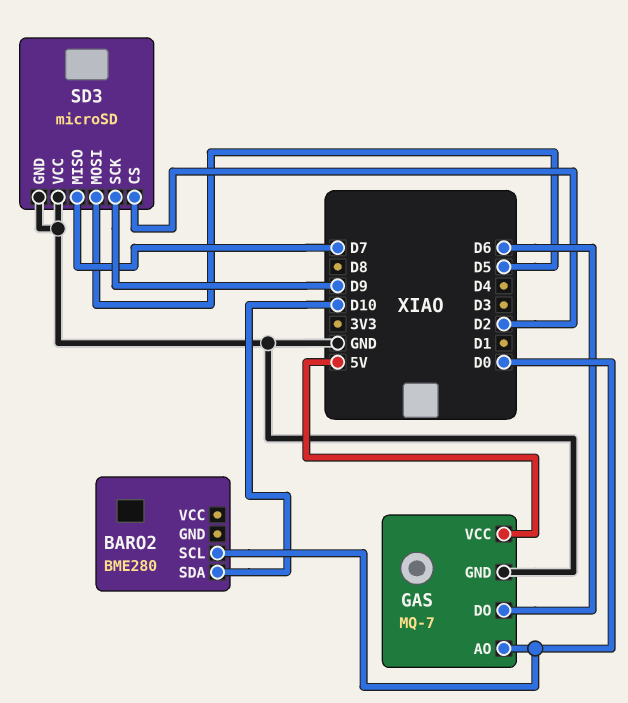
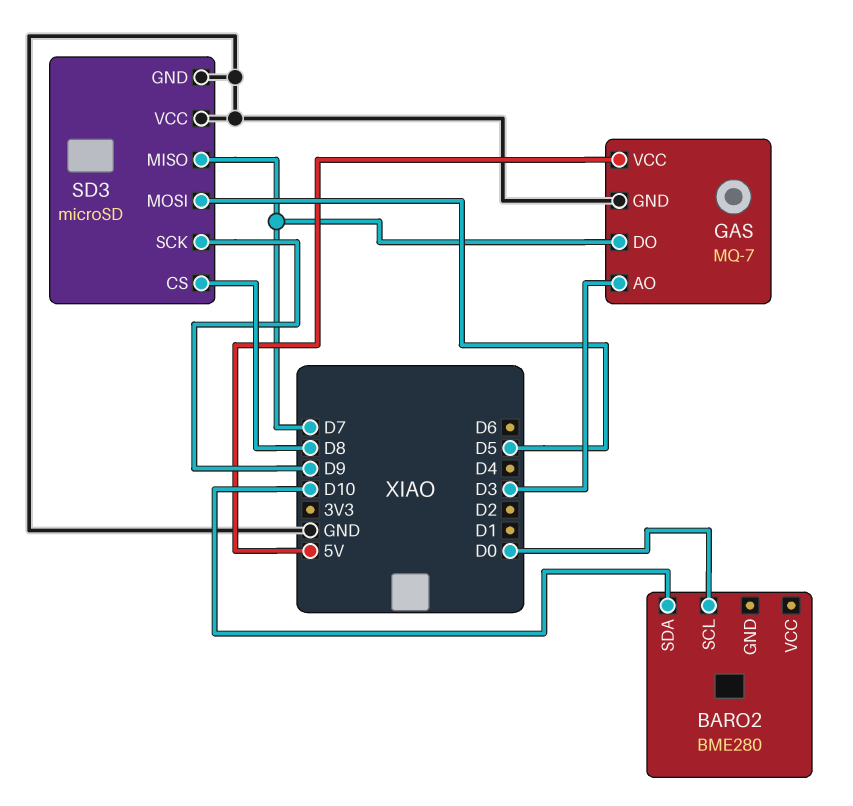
GAS pin AO: D0 -> D3
GAS pin DO: D6 -> D7
SD3 pin CS: D2 -> D8

